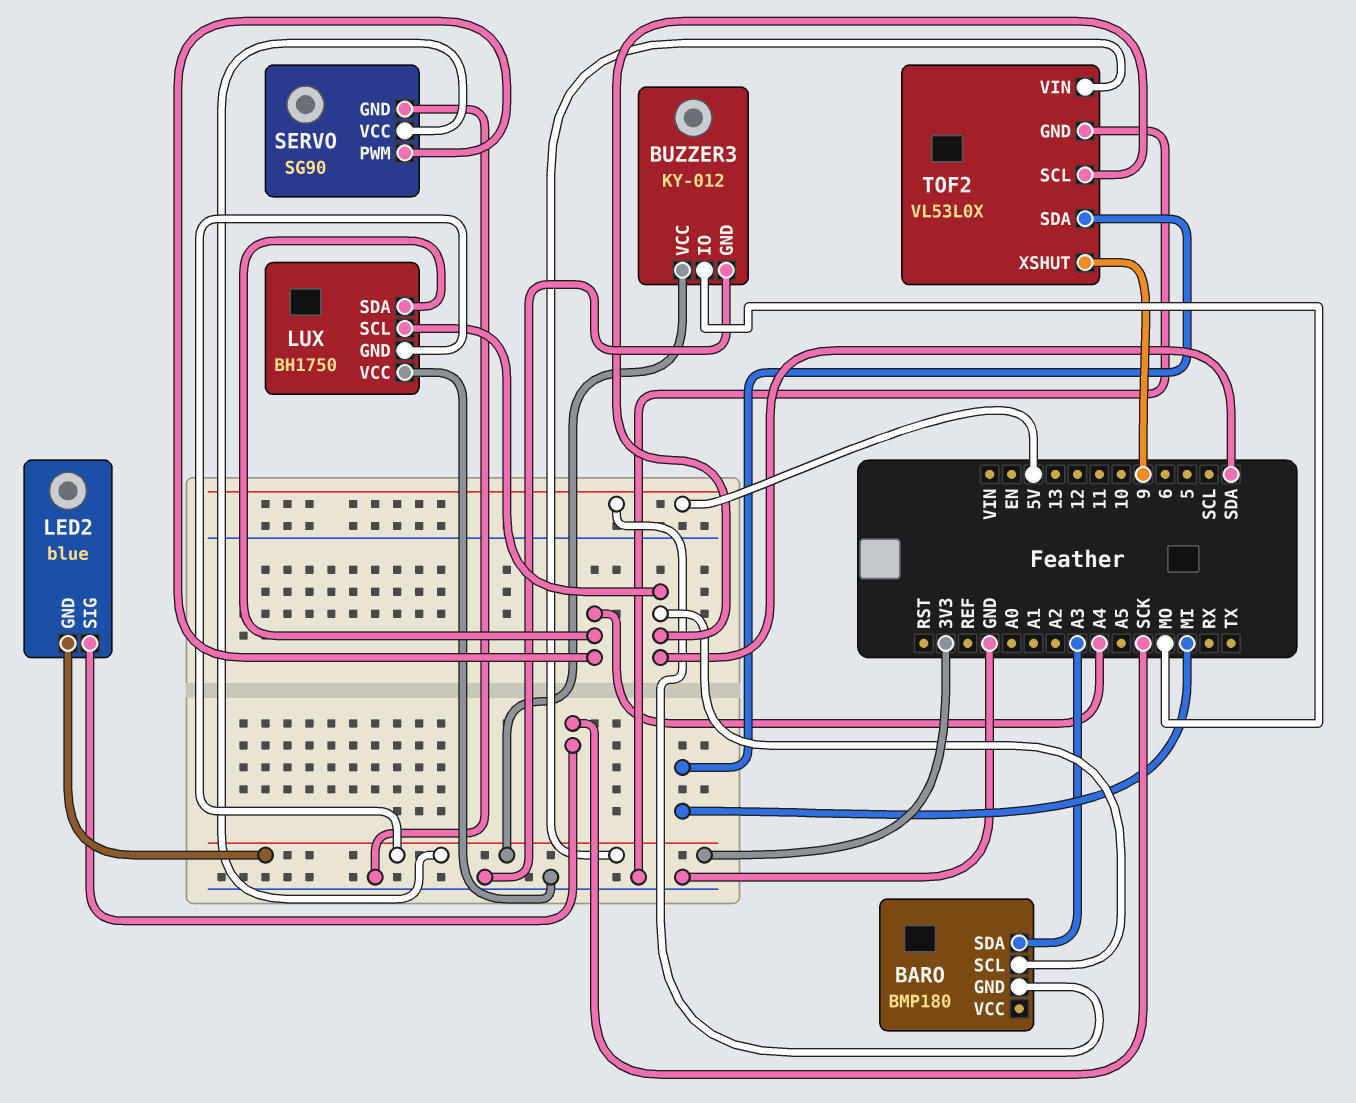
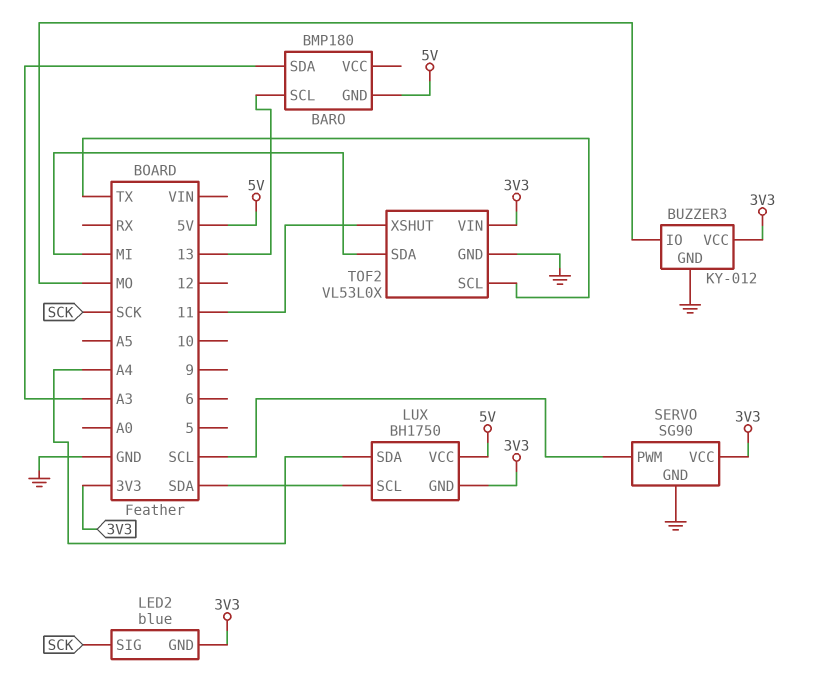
BARO pin SCL: SDA -> 13
LUX pin VCC: GND -> 5V
SERVO pin PWM: A4 -> SCL
TOF2 pin SCL: SDA -> TX
TOF2 pin XSHUT: 9 -> 11

